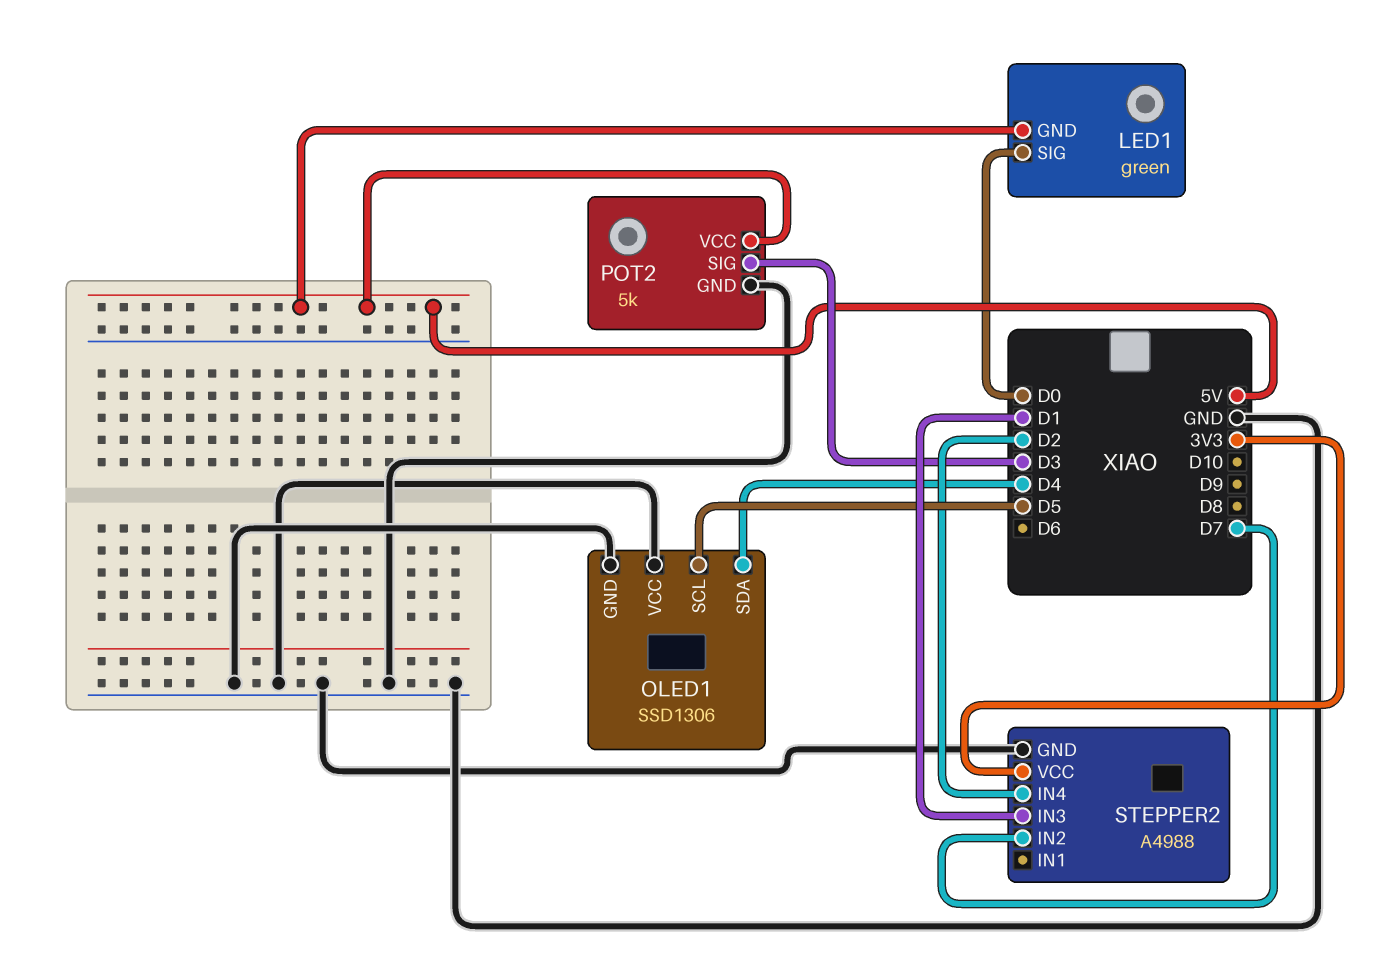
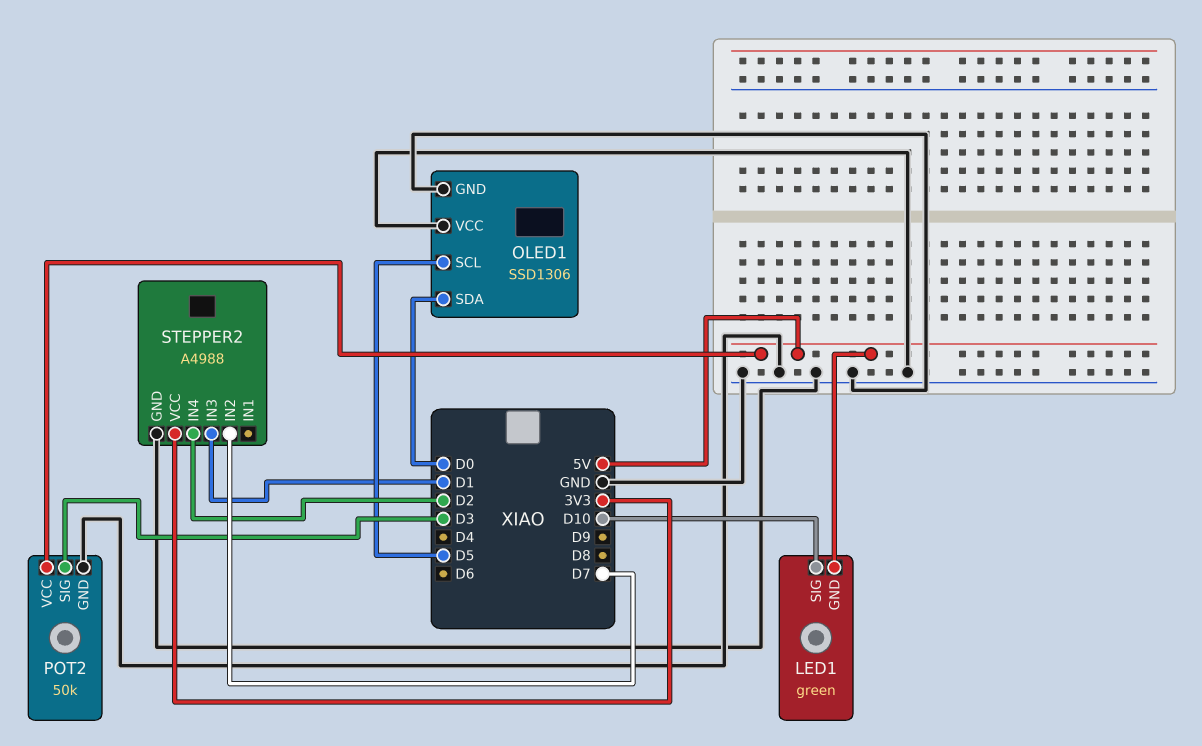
LED1 pin SIG: D0 -> D10
OLED1 pin SDA: D4 -> D0
POT2: 5k -> 50k

